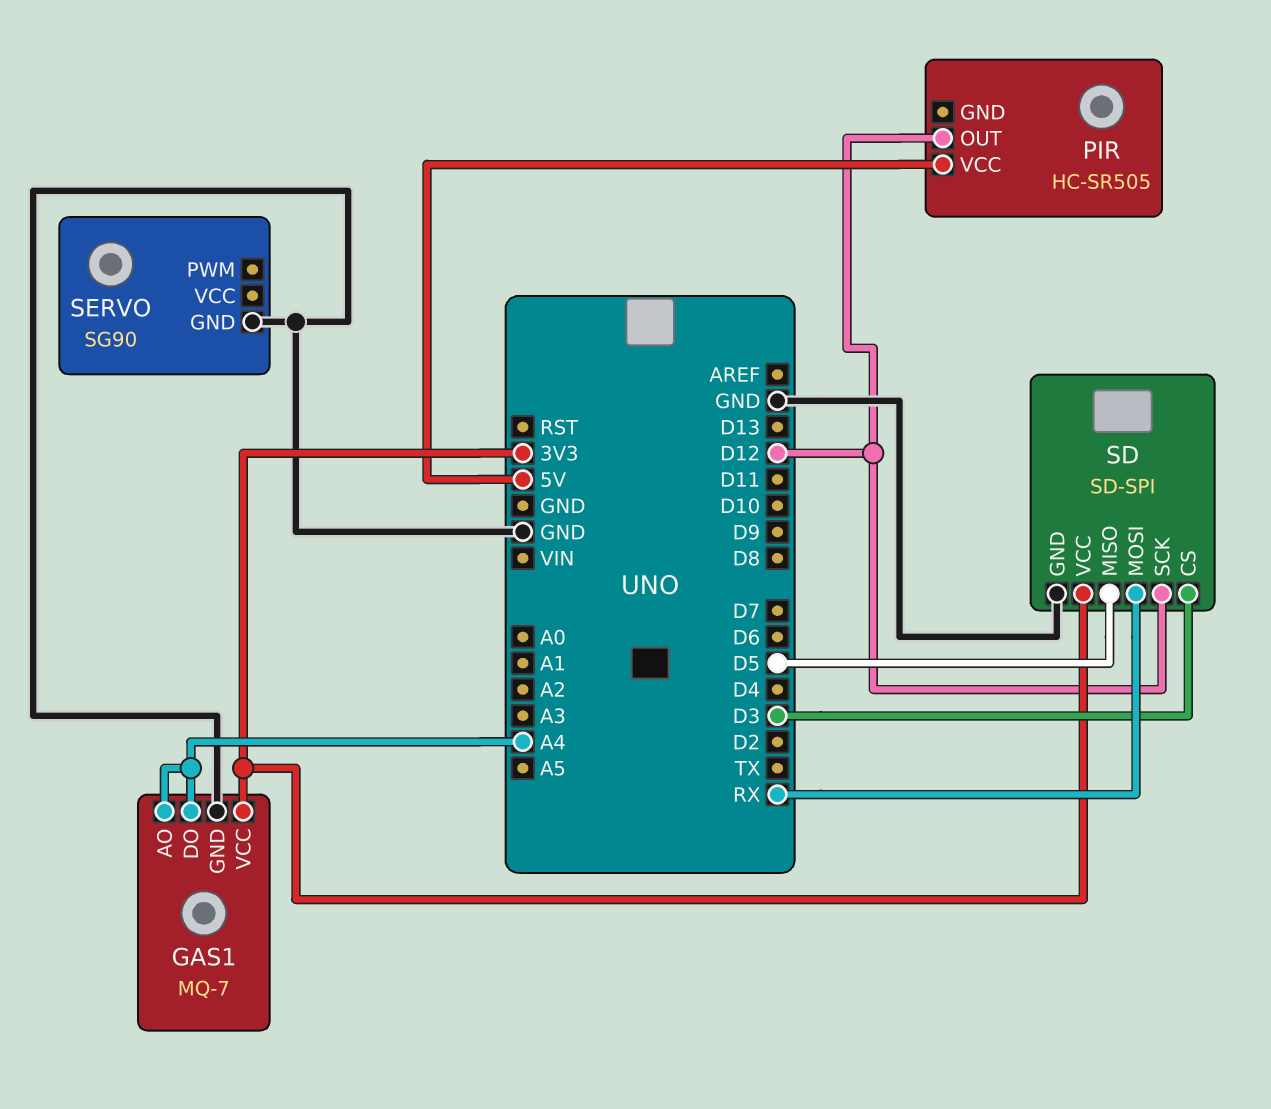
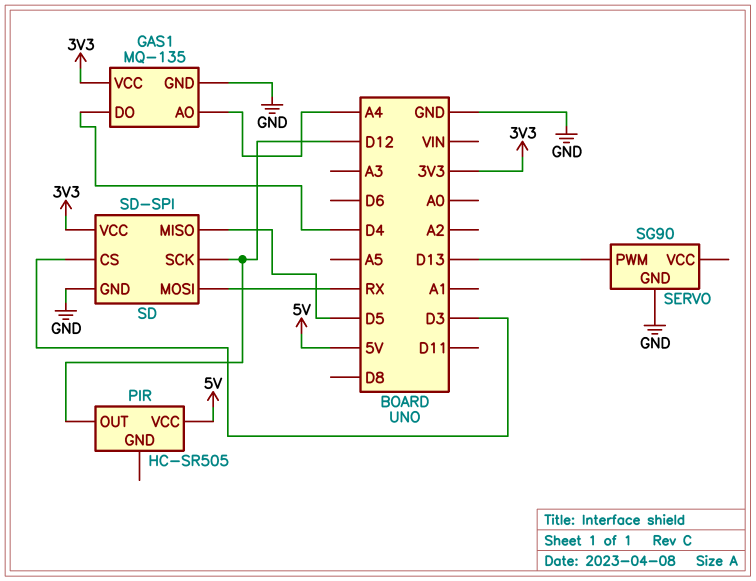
GAS1: MQ-7 -> MQ-135
GAS1 pin DO: A4 -> D4
SERVO pin PWM: none -> D13

